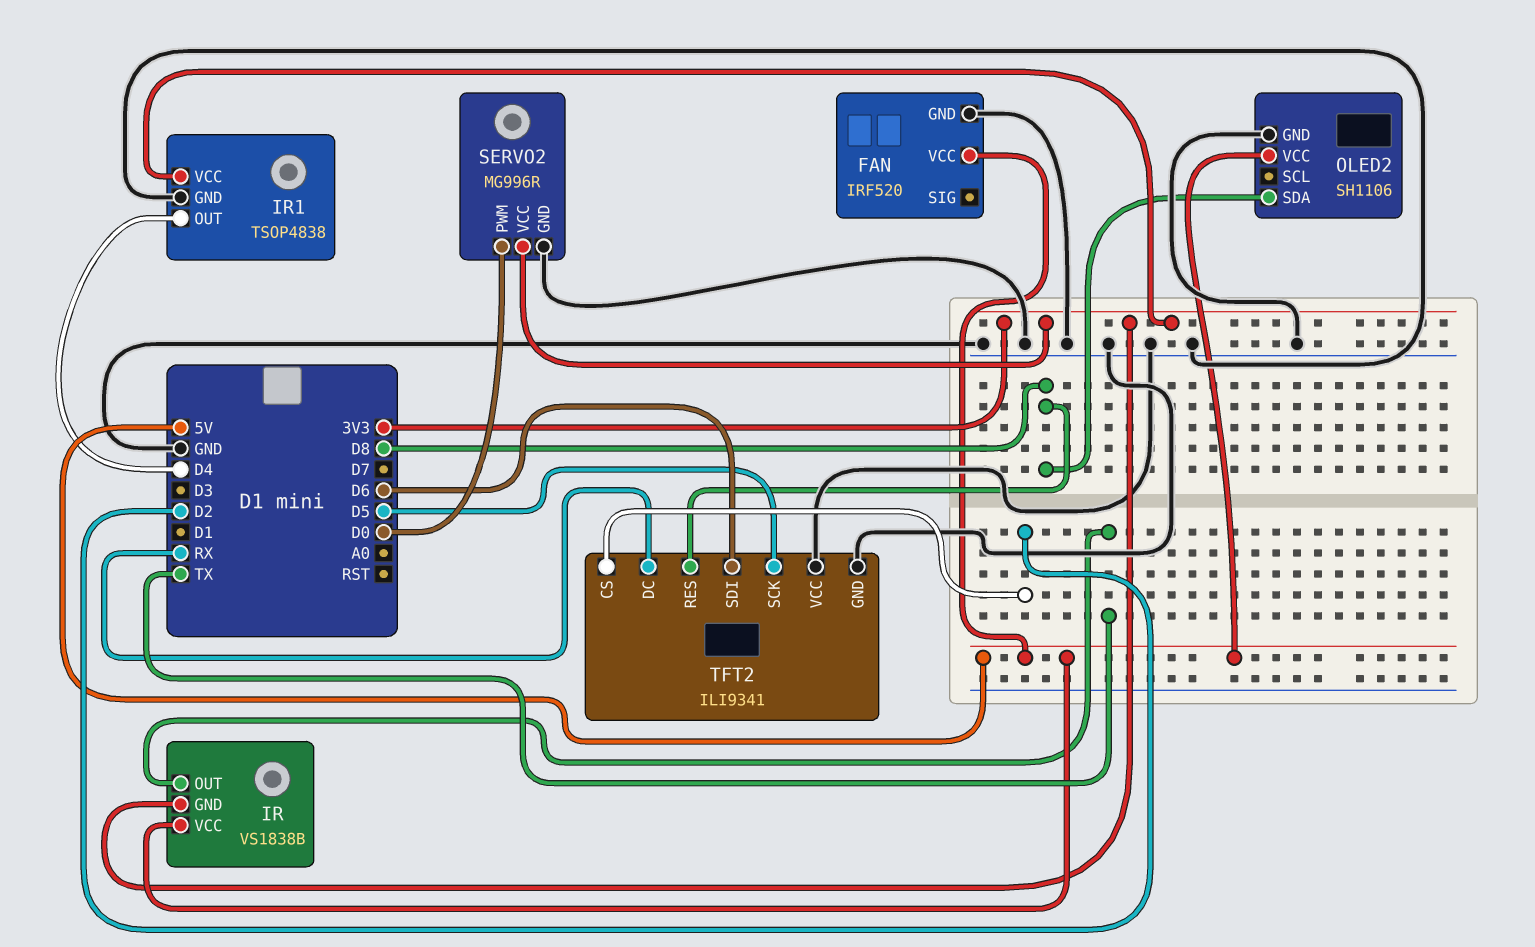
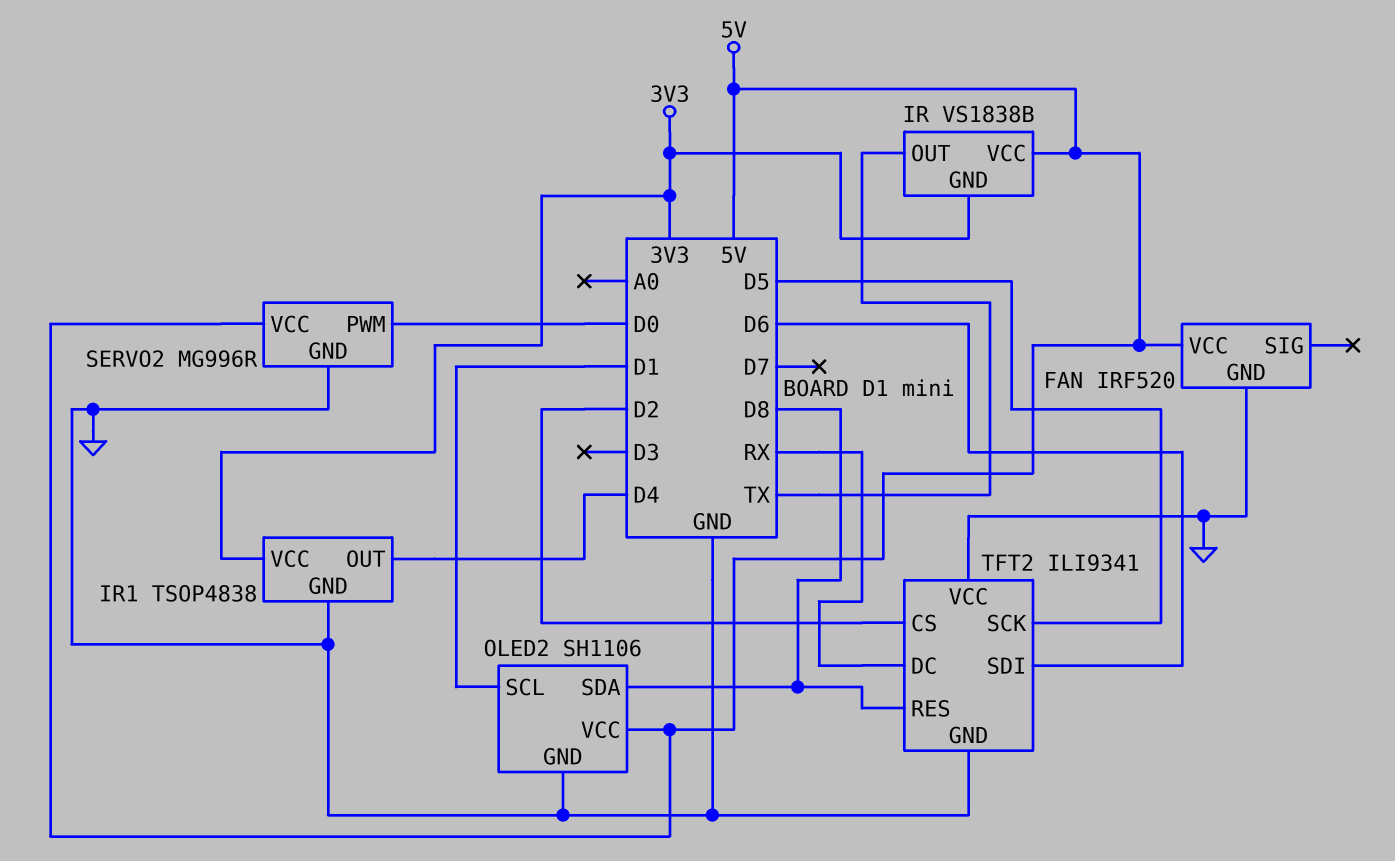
OLED2 pin SCL: none -> D1
SERVO2 pin VCC: 3V3 -> 5V

